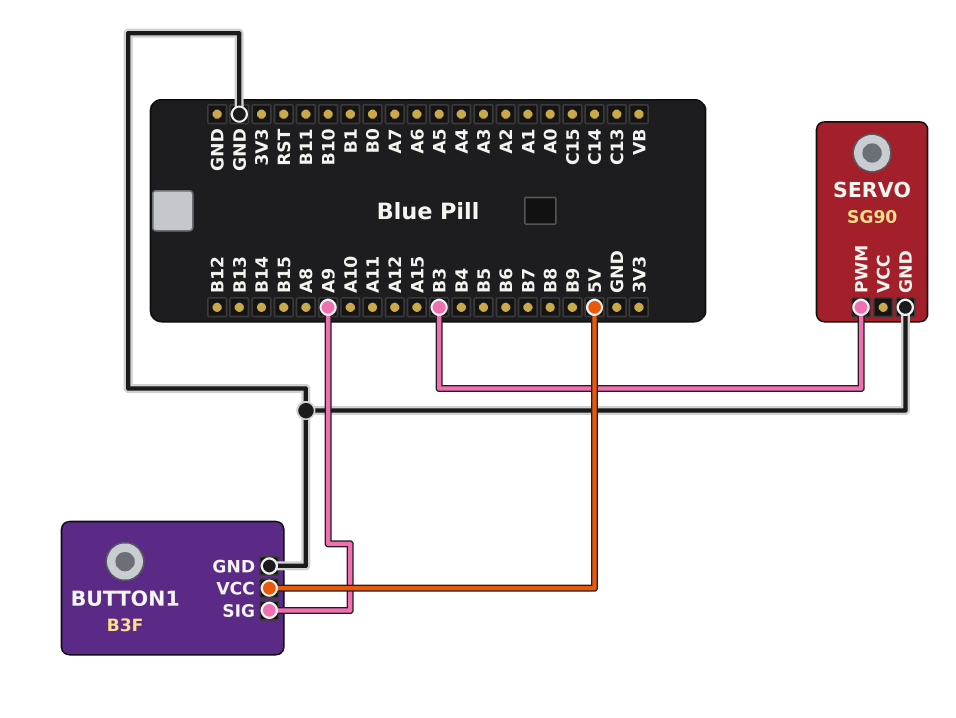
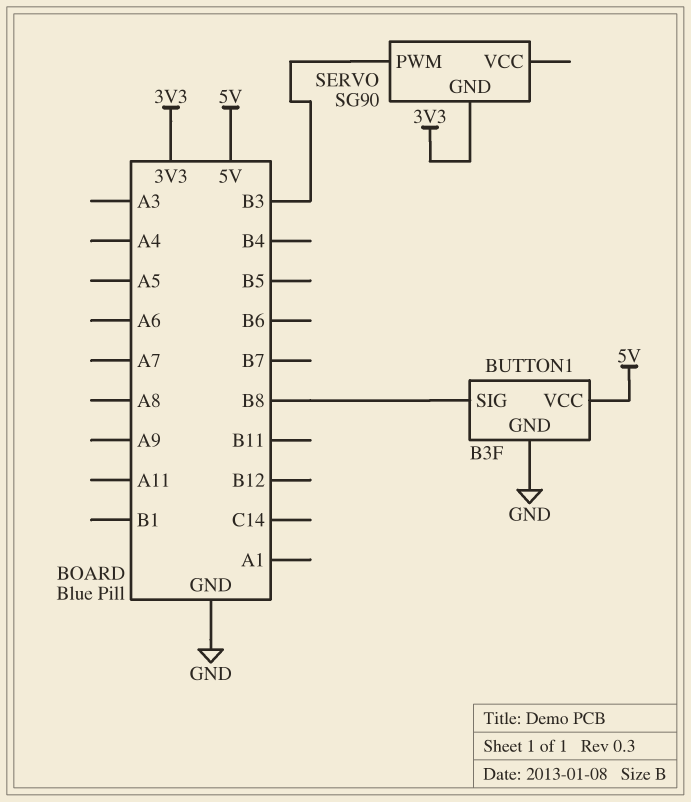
BUTTON1 pin SIG: A9 -> B8
SERVO pin GND: GND -> 3V3

